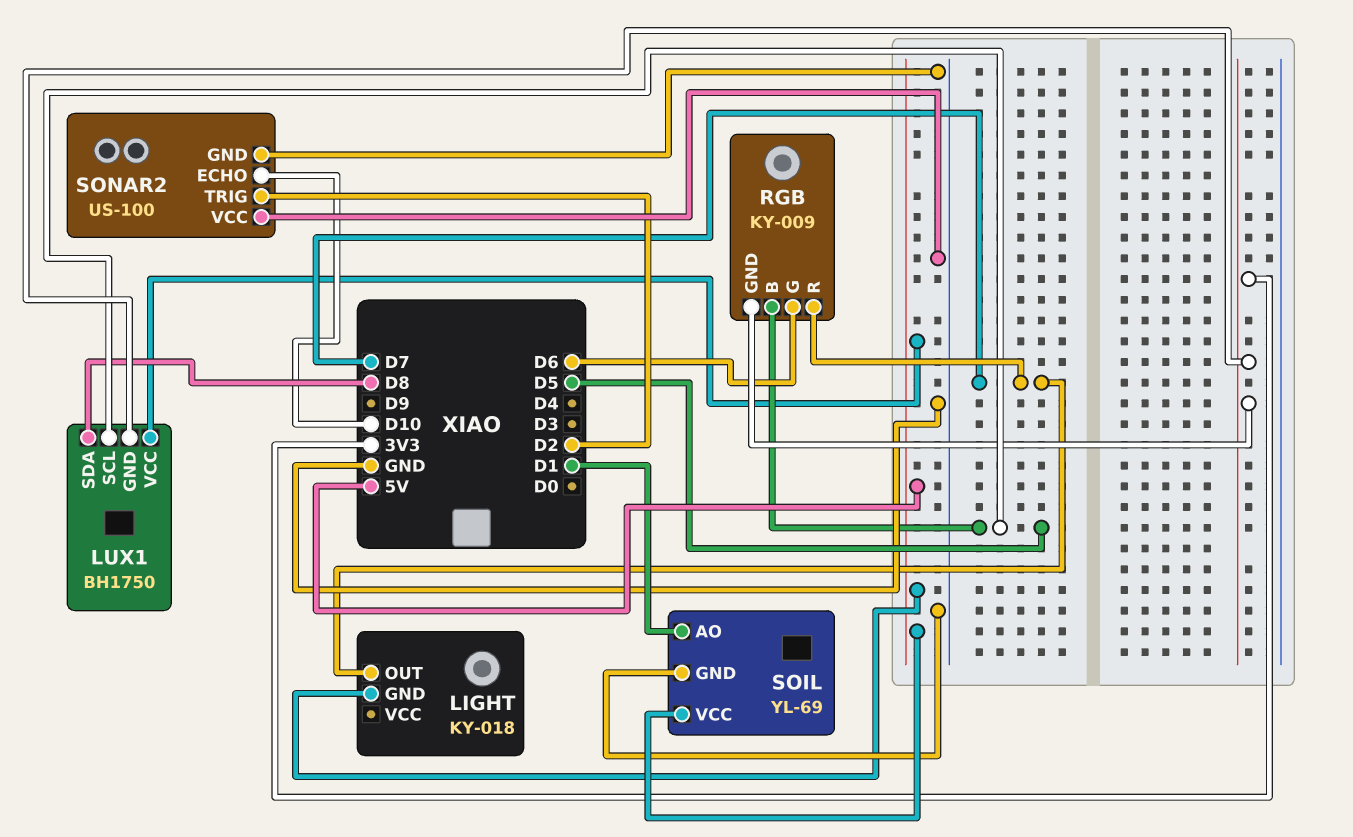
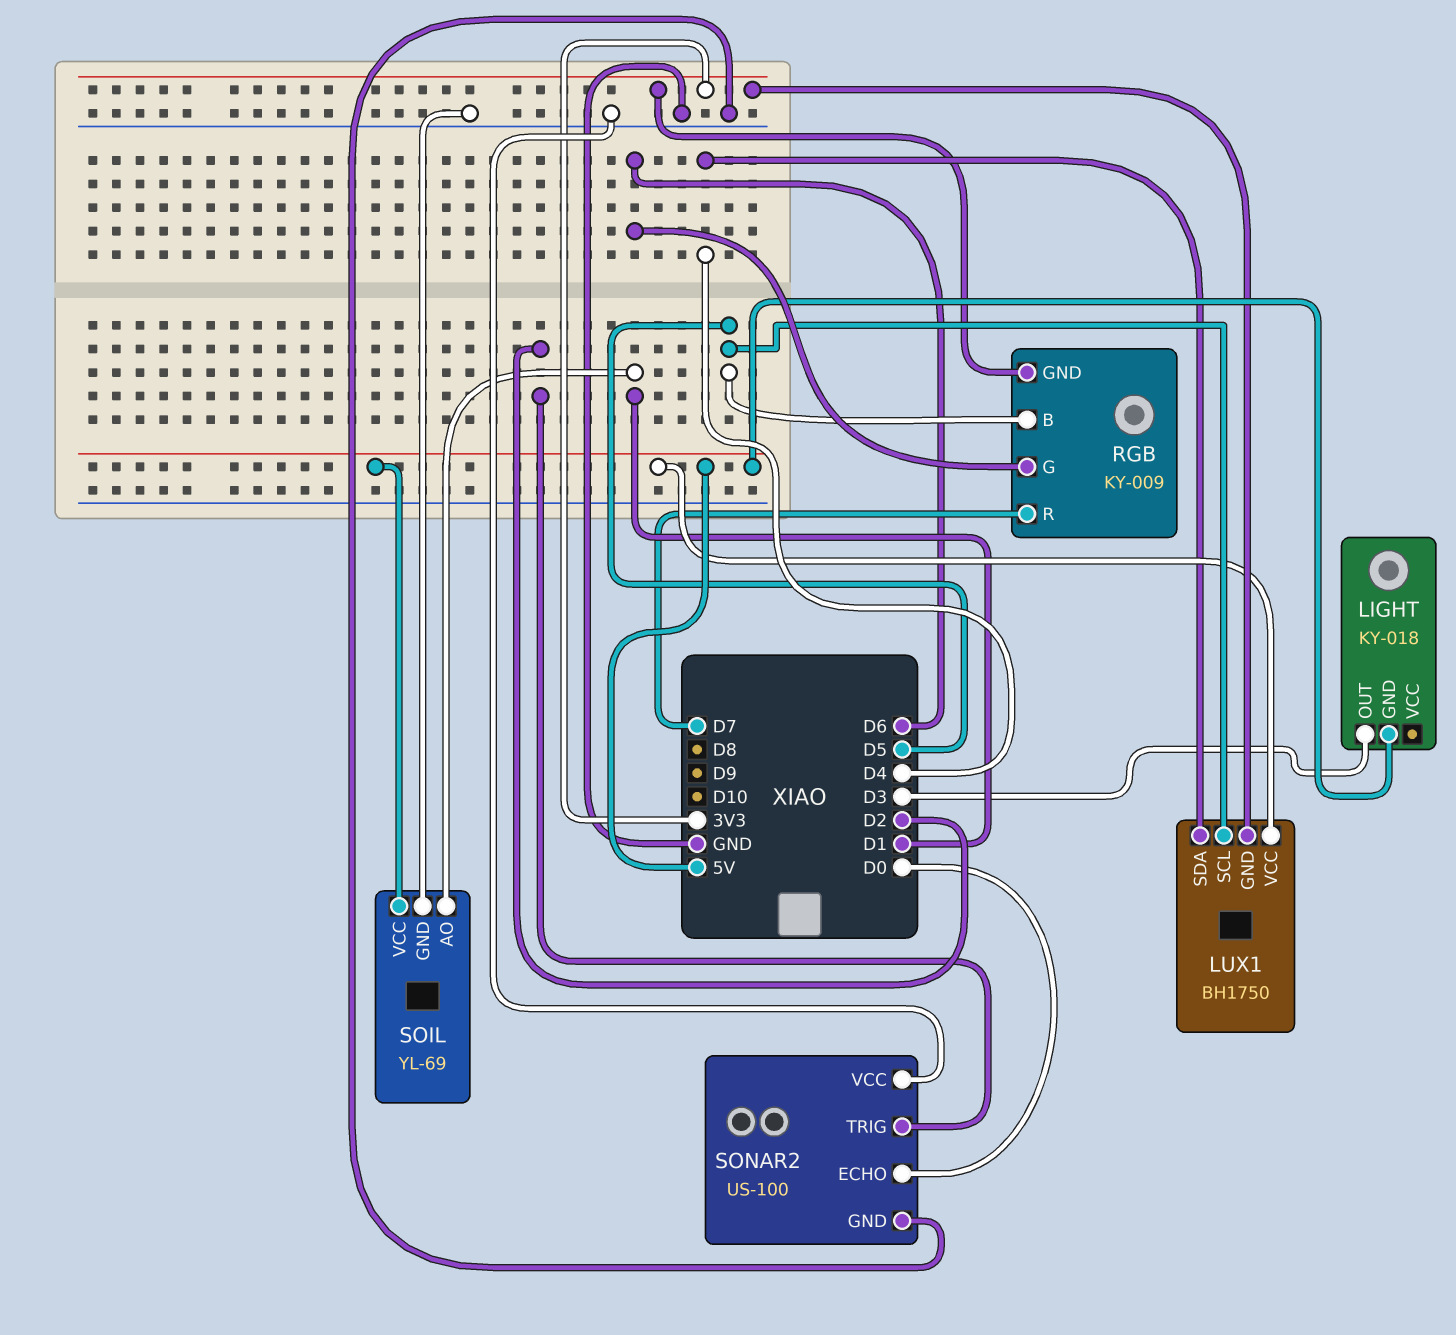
LIGHT pin OUT: D7 -> D3
LUX1 pin SDA: D8 -> D4
SONAR2 pin ECHO: D10 -> D0

